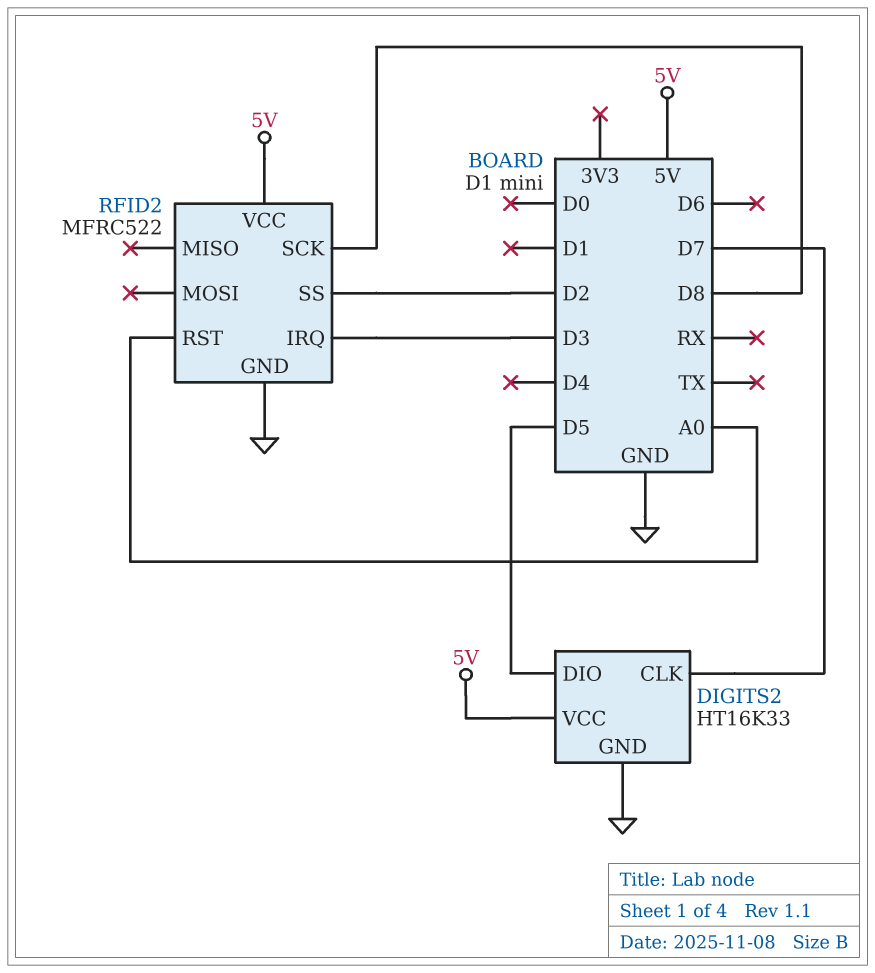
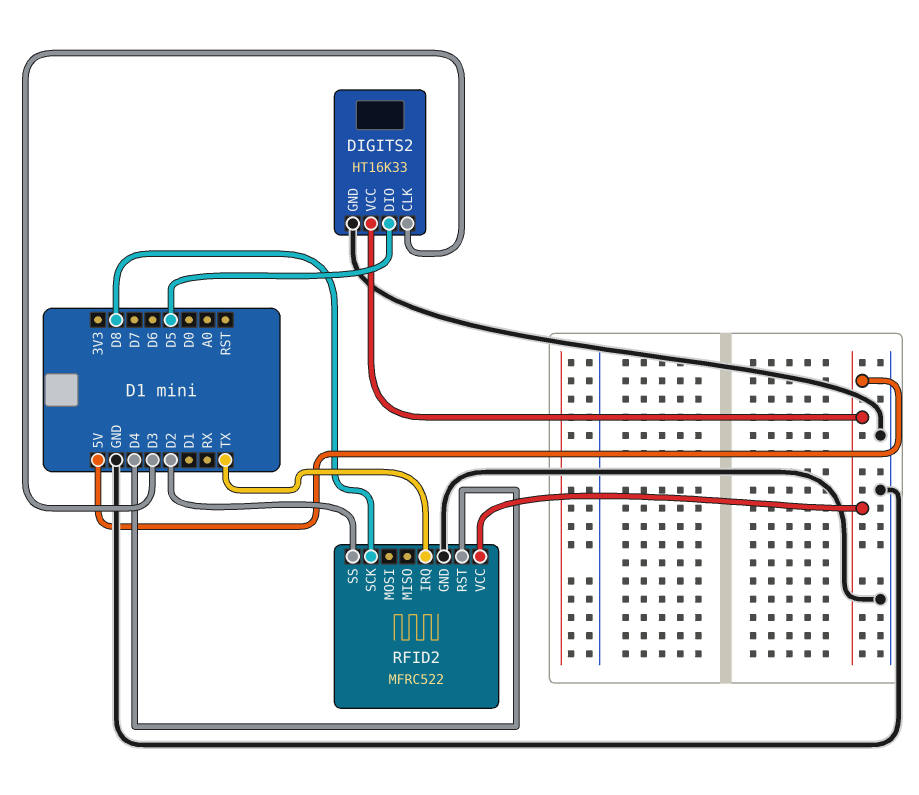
DIGITS2 pin CLK: D7 -> D3
RFID2 pin IRQ: D3 -> TX
RFID2 pin RST: A0 -> D4

